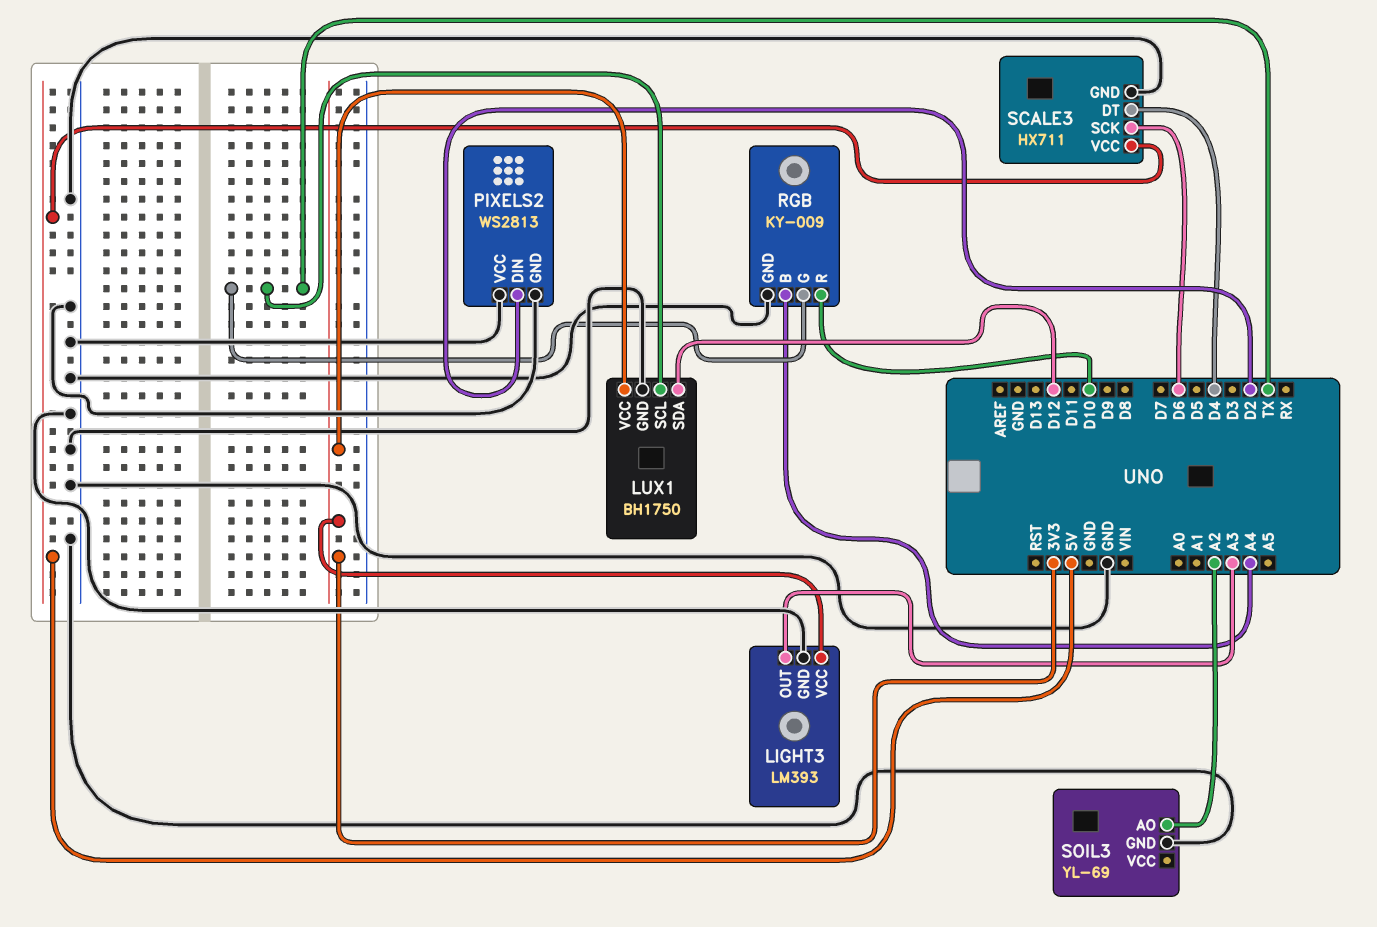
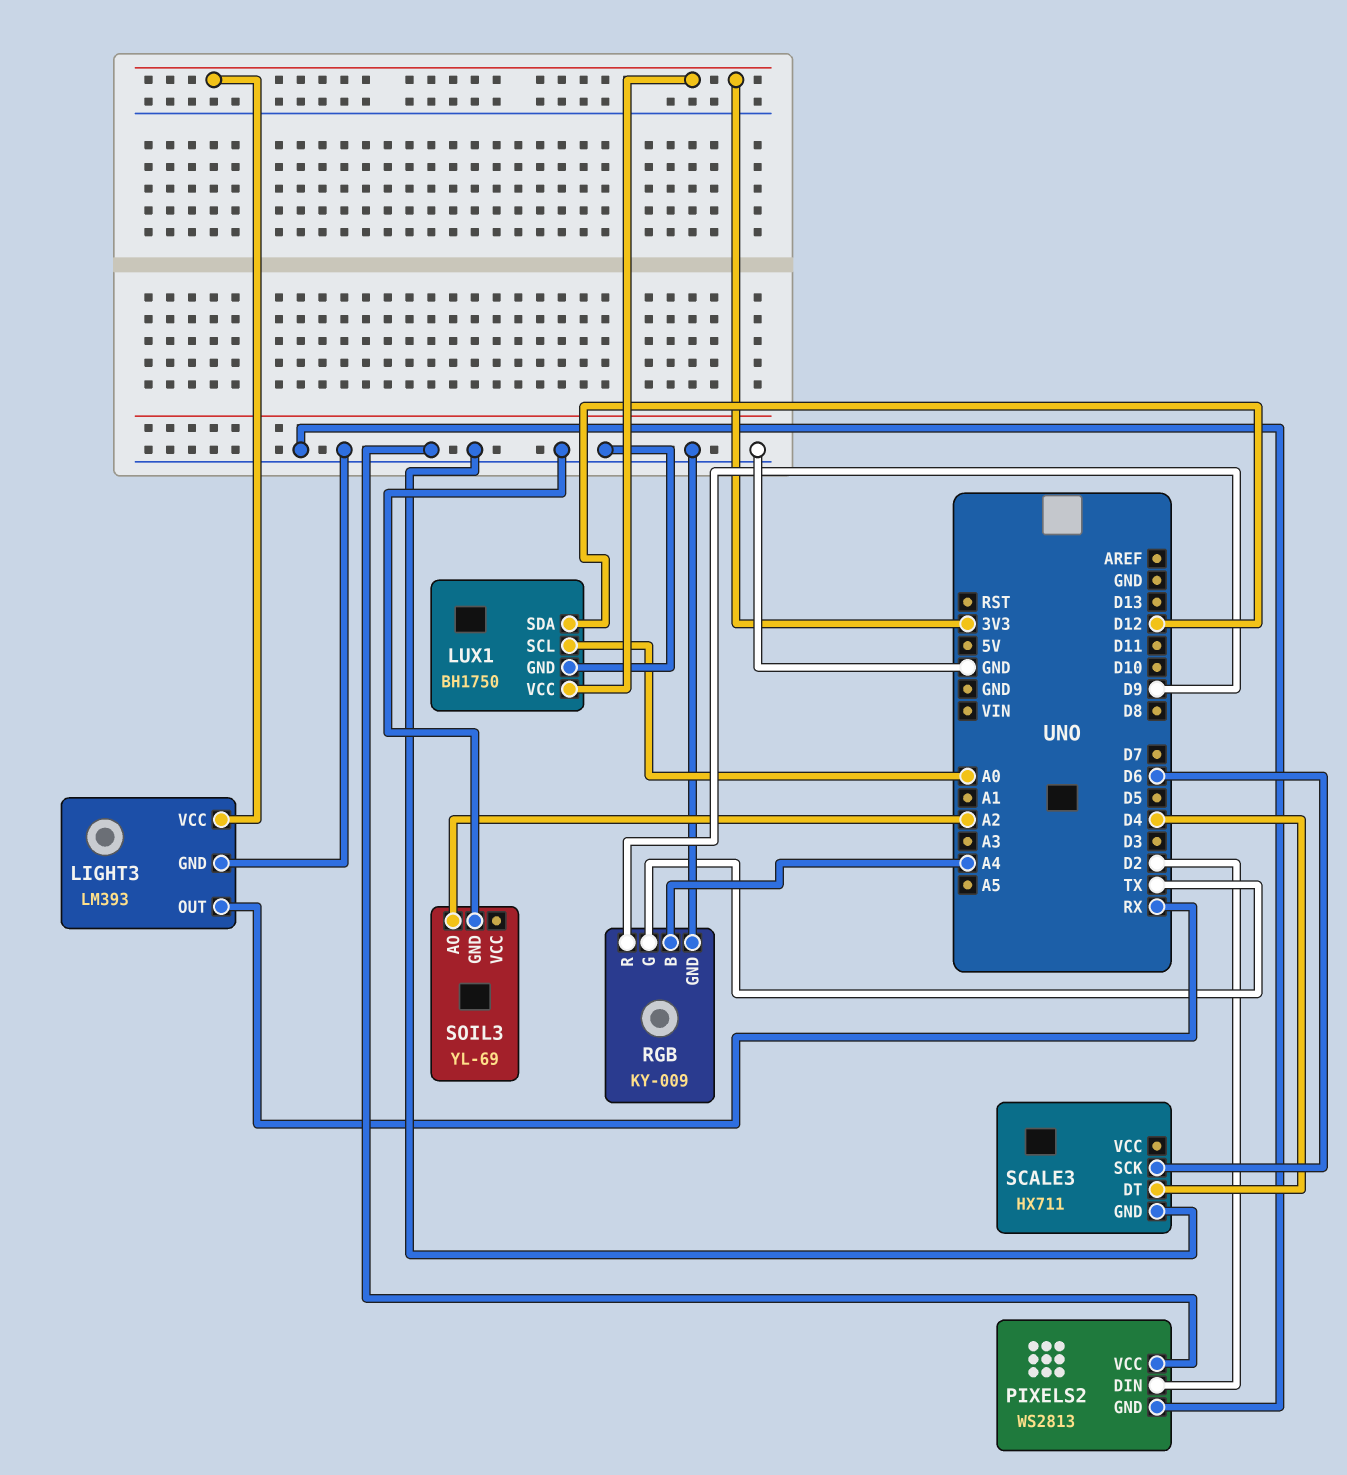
LIGHT3 pin OUT: A3 -> RX
LUX1 pin SCL: TX -> A0
RGB pin R: D10 -> D9
SCALE3 pin VCC: 5V -> none

